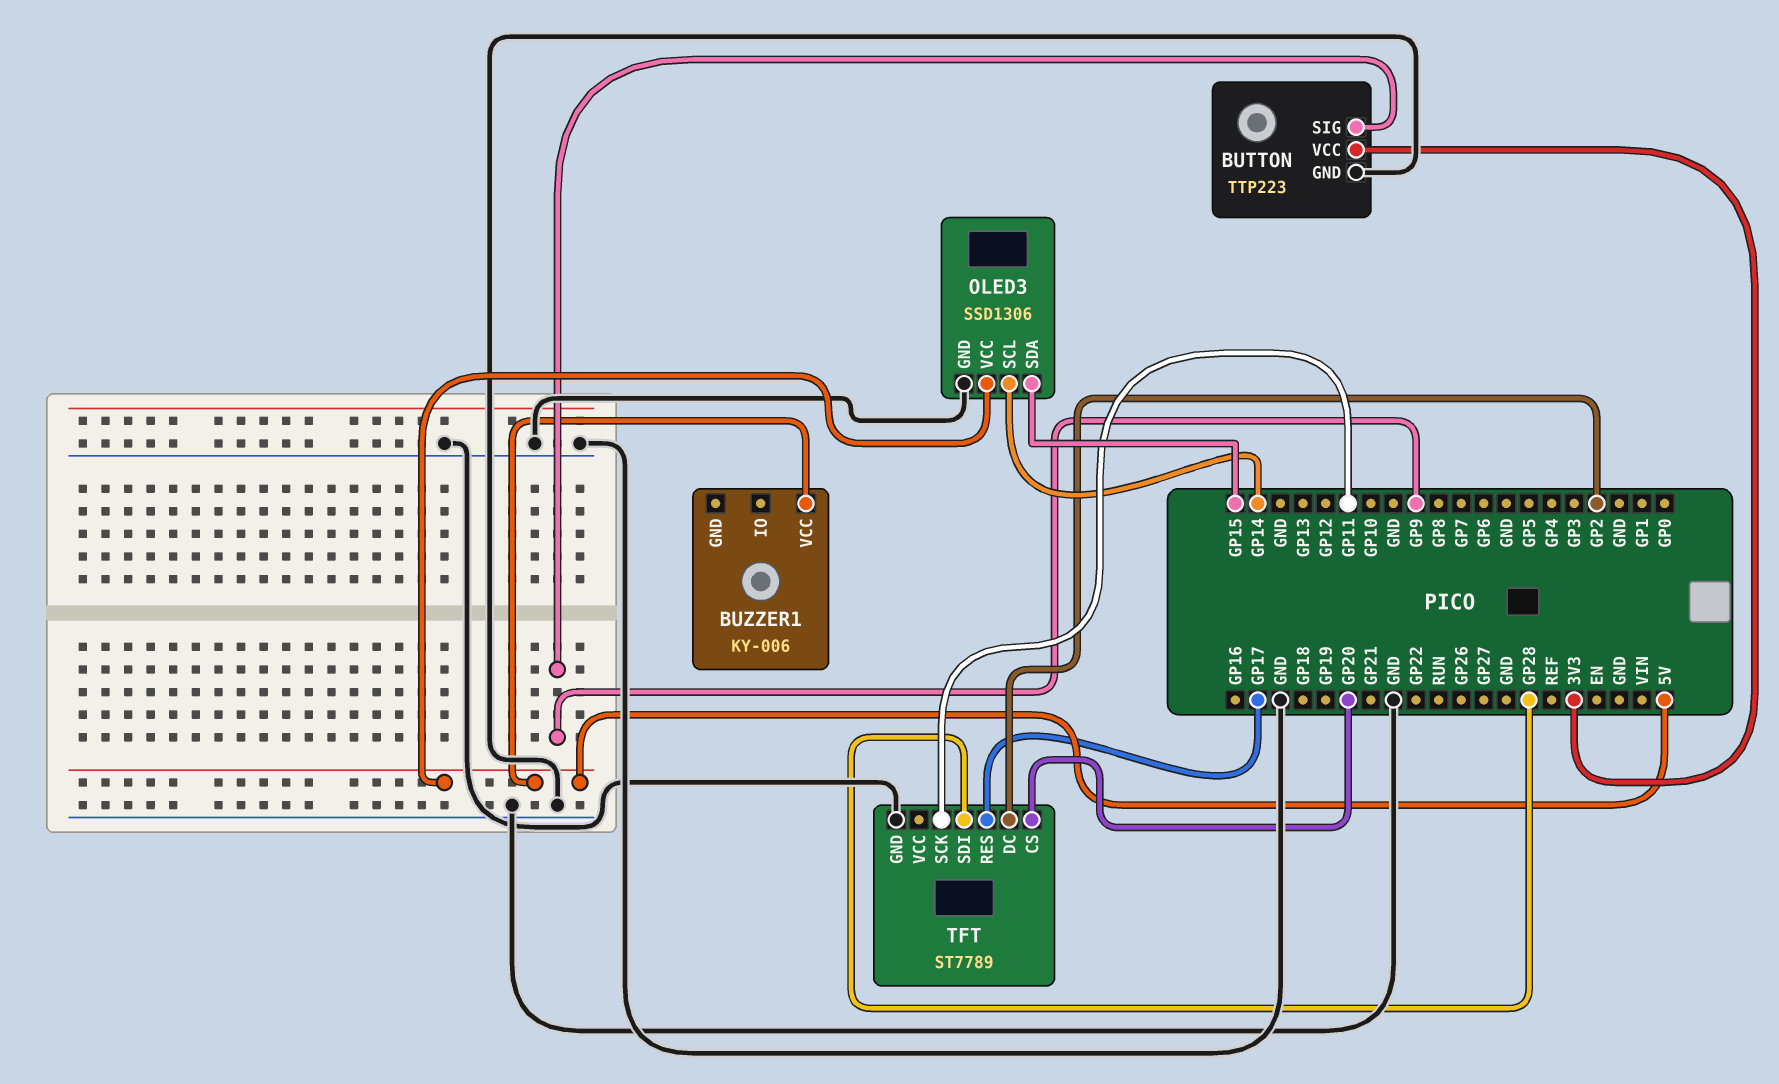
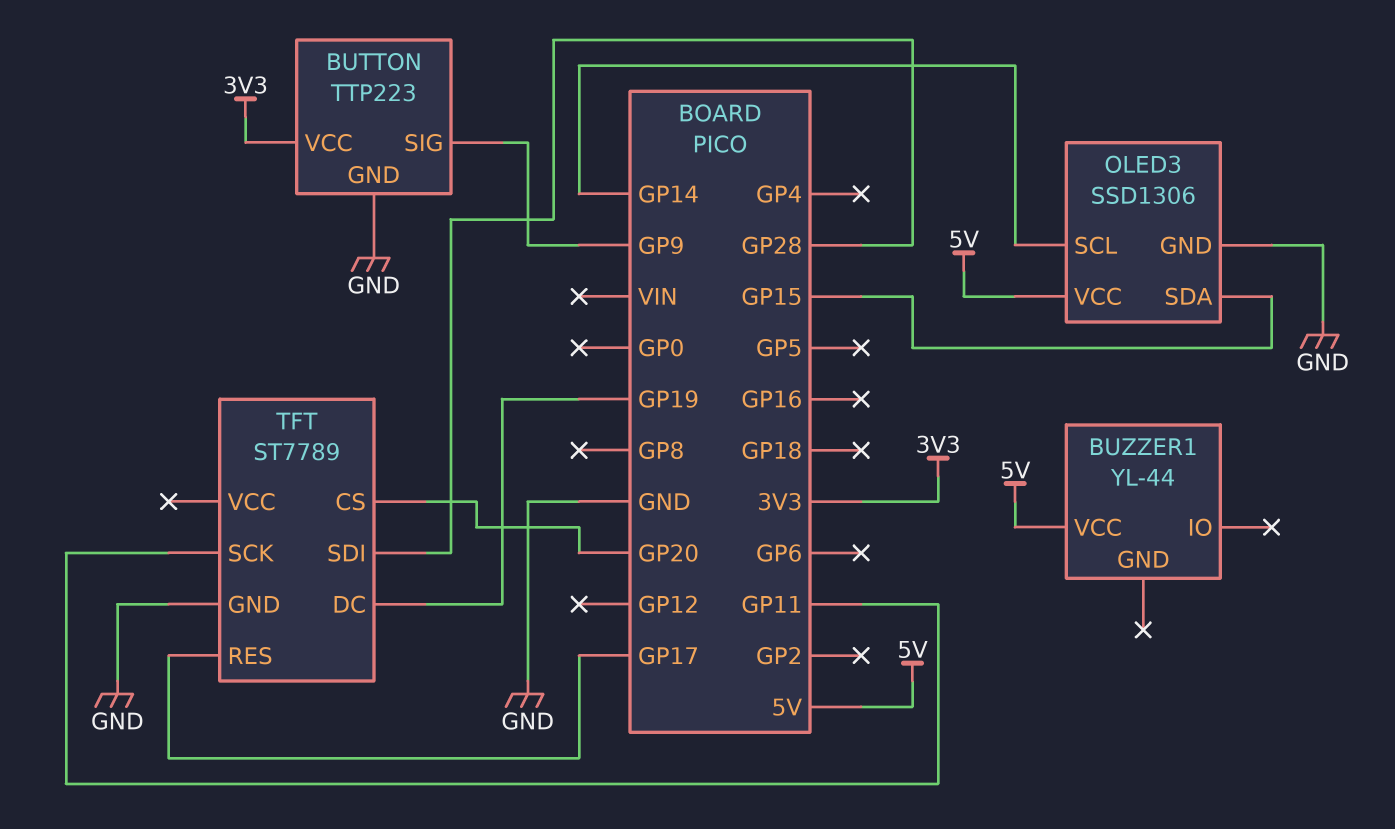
BUZZER1: KY-006 -> YL-44
TFT pin DC: GP2 -> GP19

